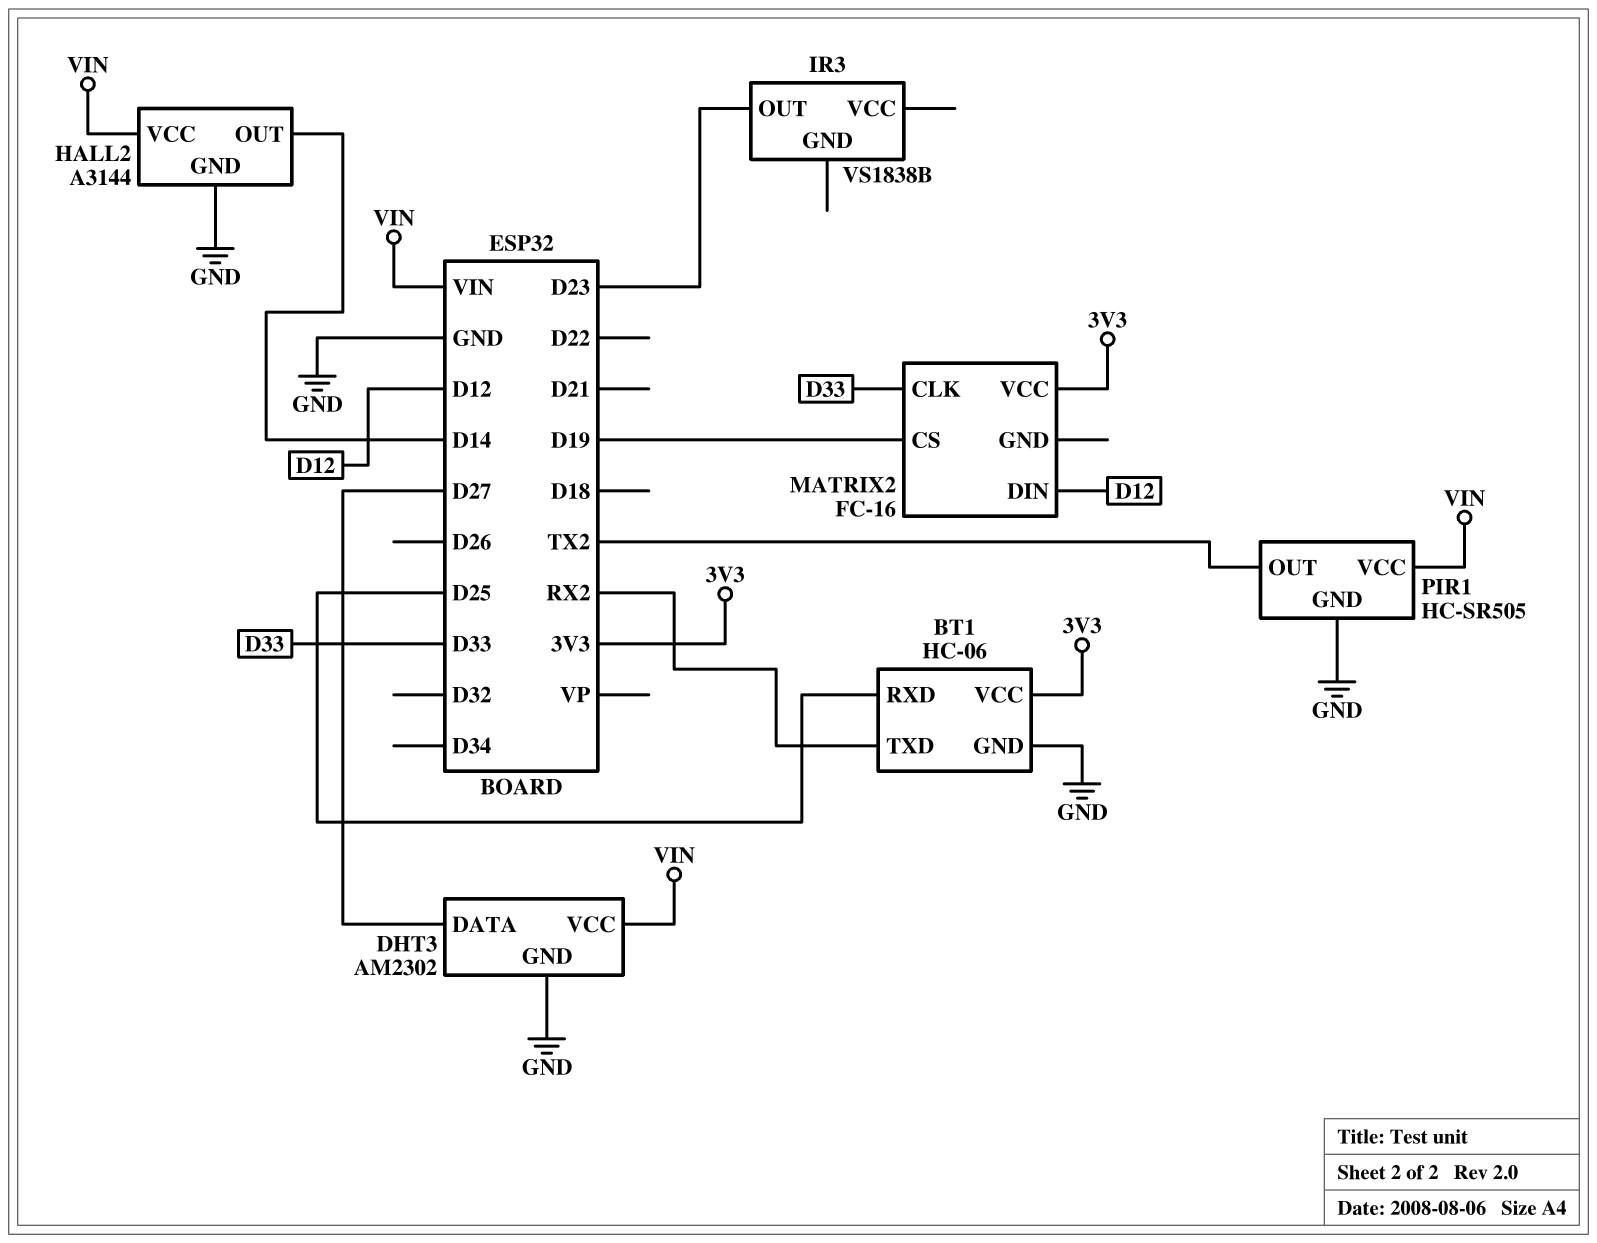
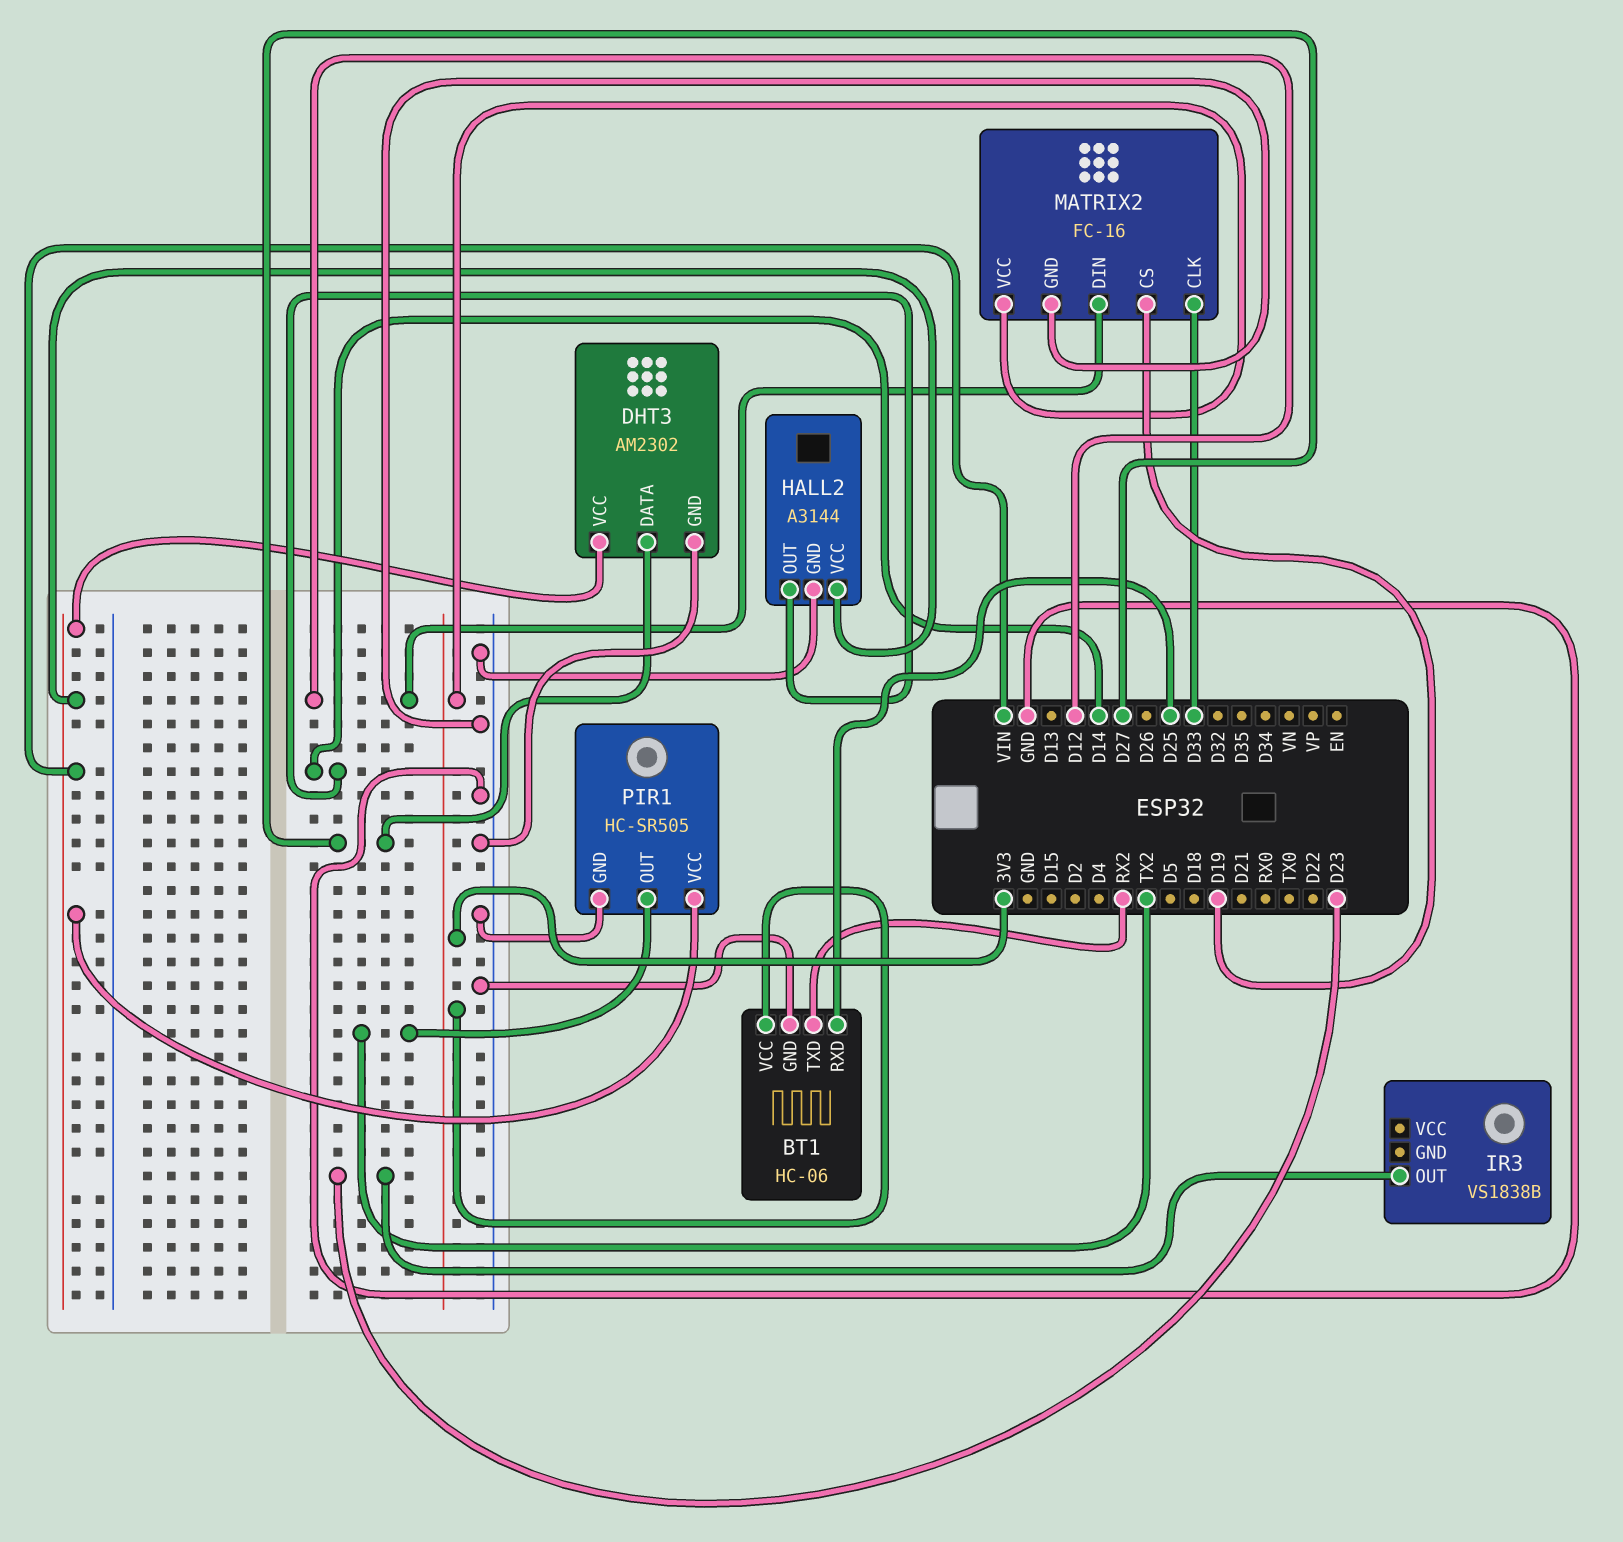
MATRIX2 pin GND: none -> GND

